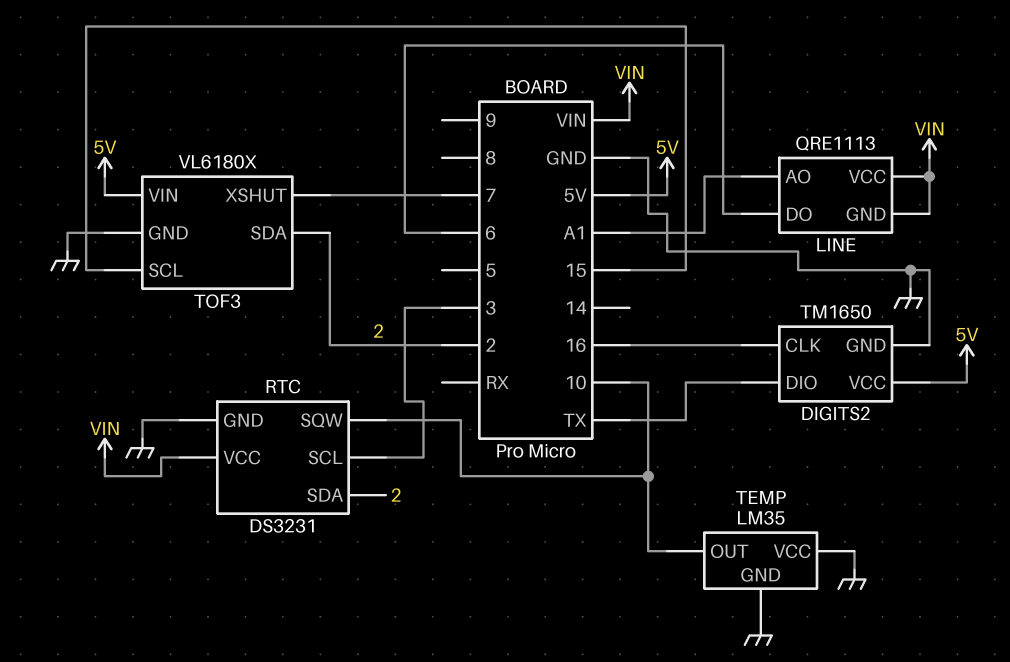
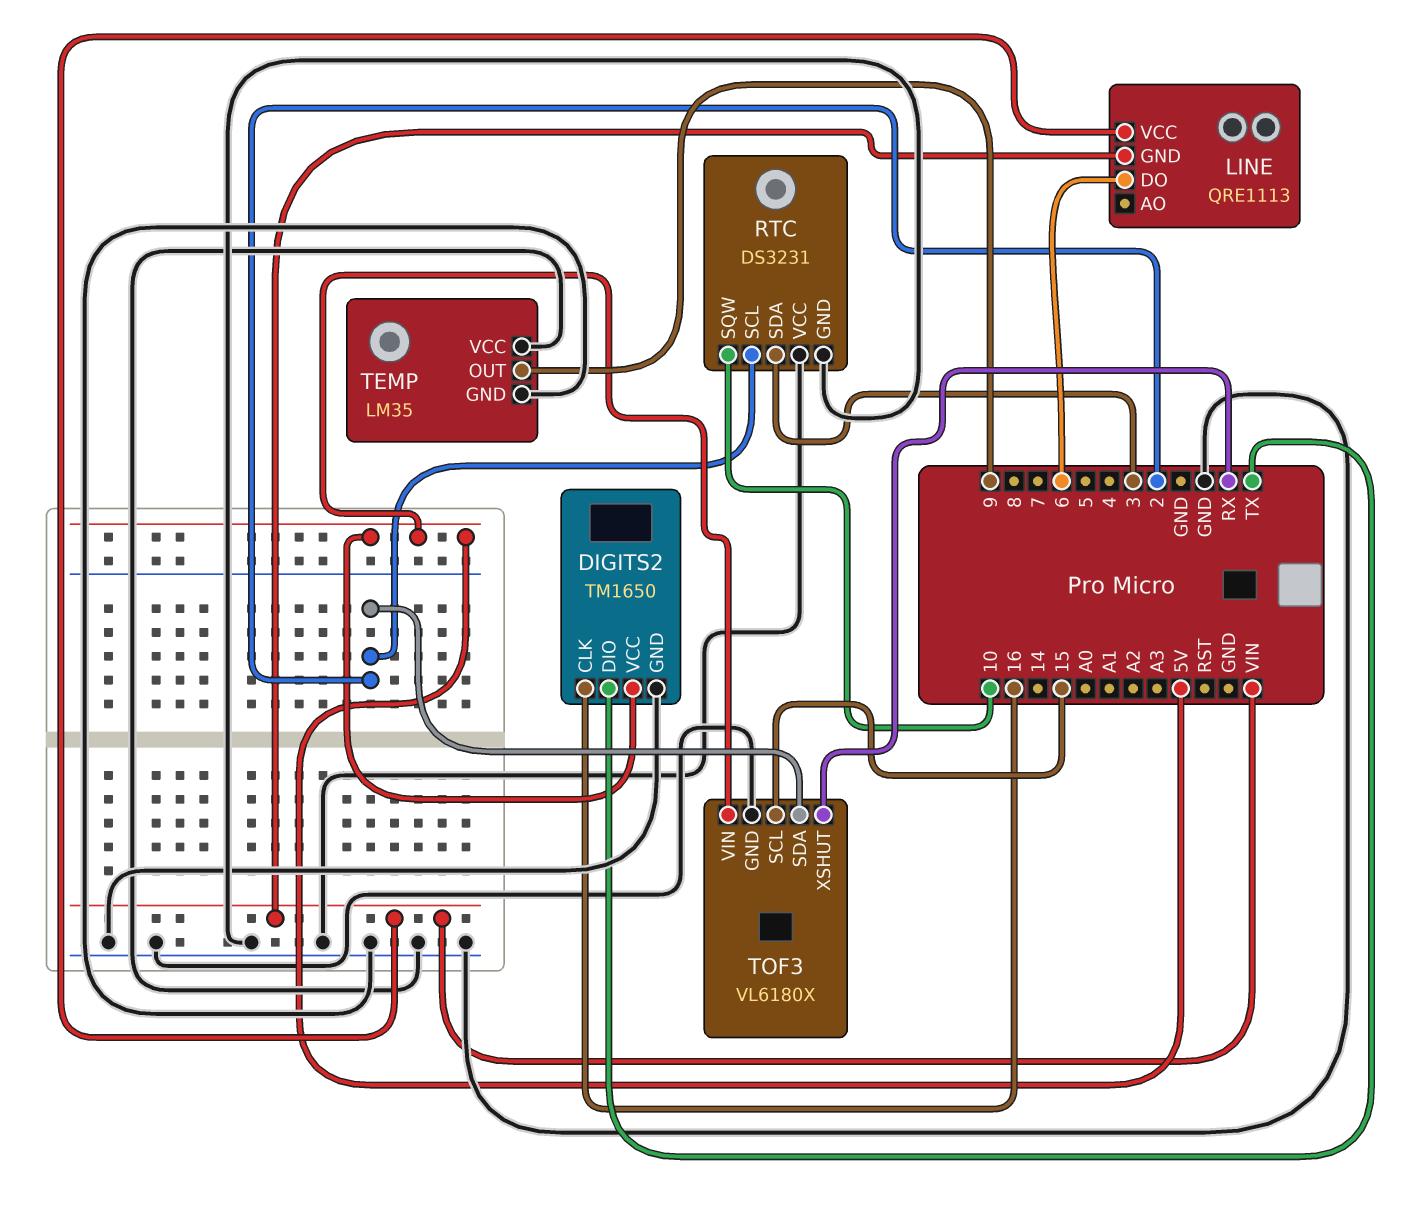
LINE pin AO: A1 -> none
RTC pin SCL: 3 -> 2
RTC pin SDA: 2 -> 3
RTC pin VCC: VIN -> GND
TEMP pin OUT: 10 -> 9
TOF3 pin XSHUT: 7 -> RX

